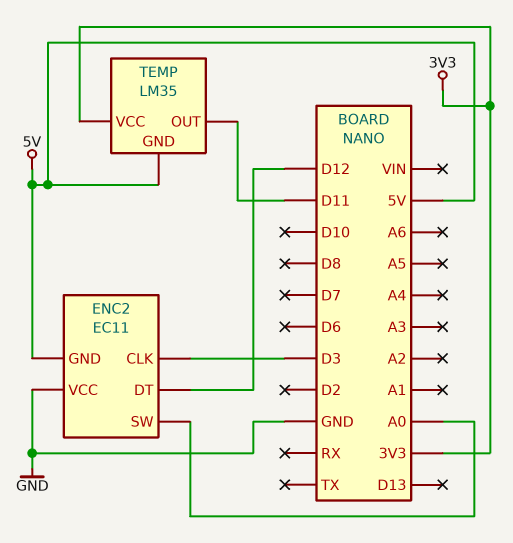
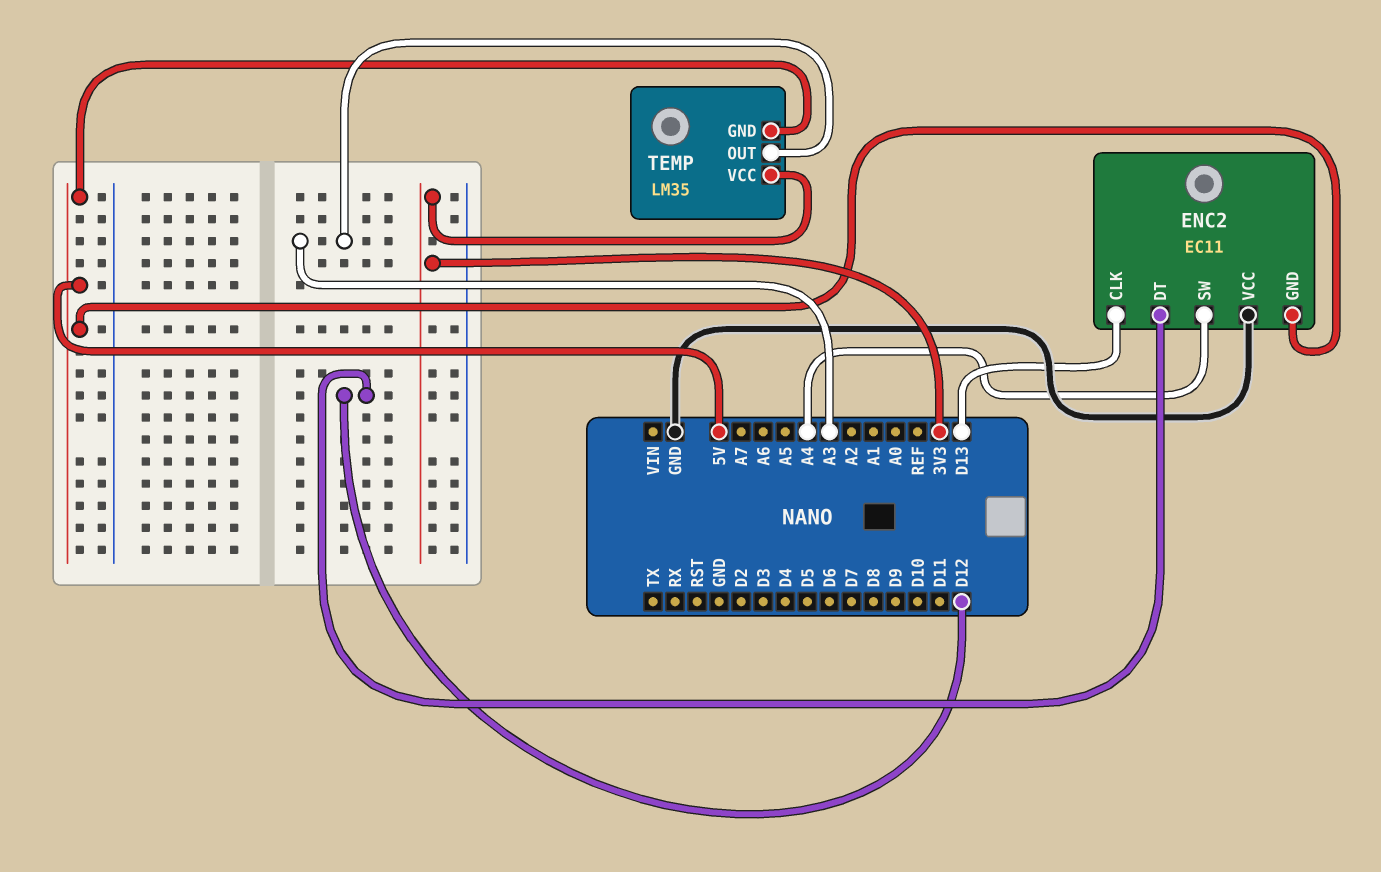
ENC2 pin CLK: D3 -> D13
ENC2 pin SW: A0 -> A4
TEMP pin OUT: D11 -> A3

